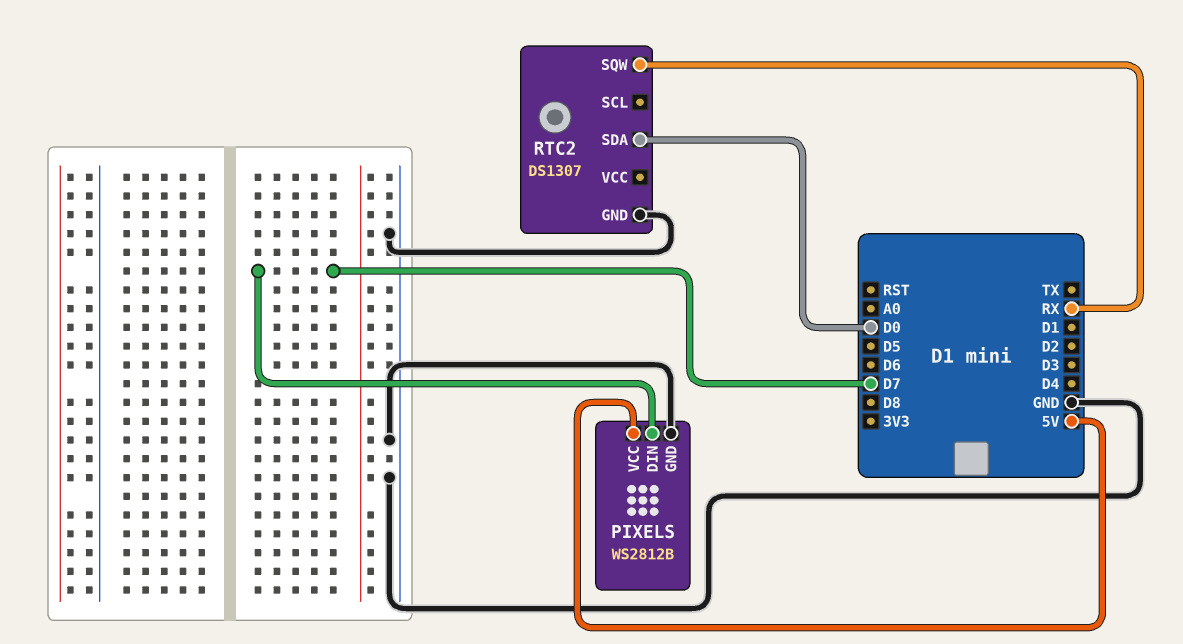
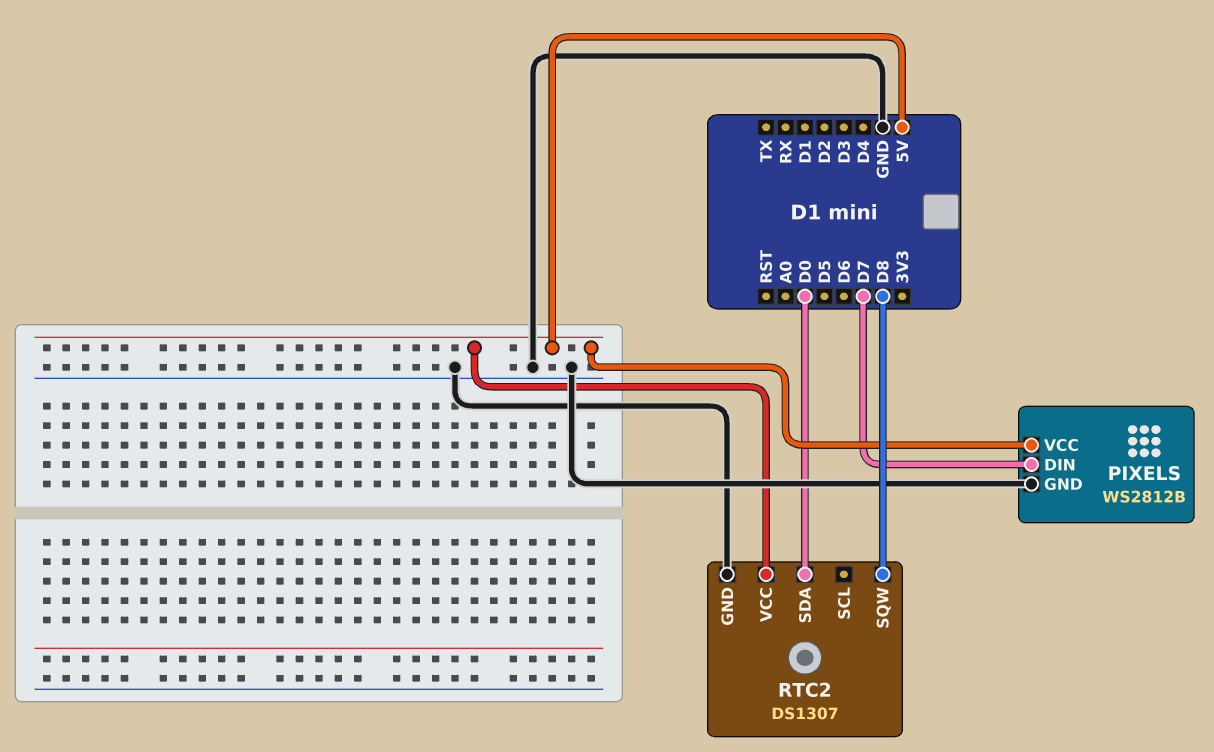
RTC2 pin SQW: RX -> D8
RTC2 pin VCC: none -> 5V

